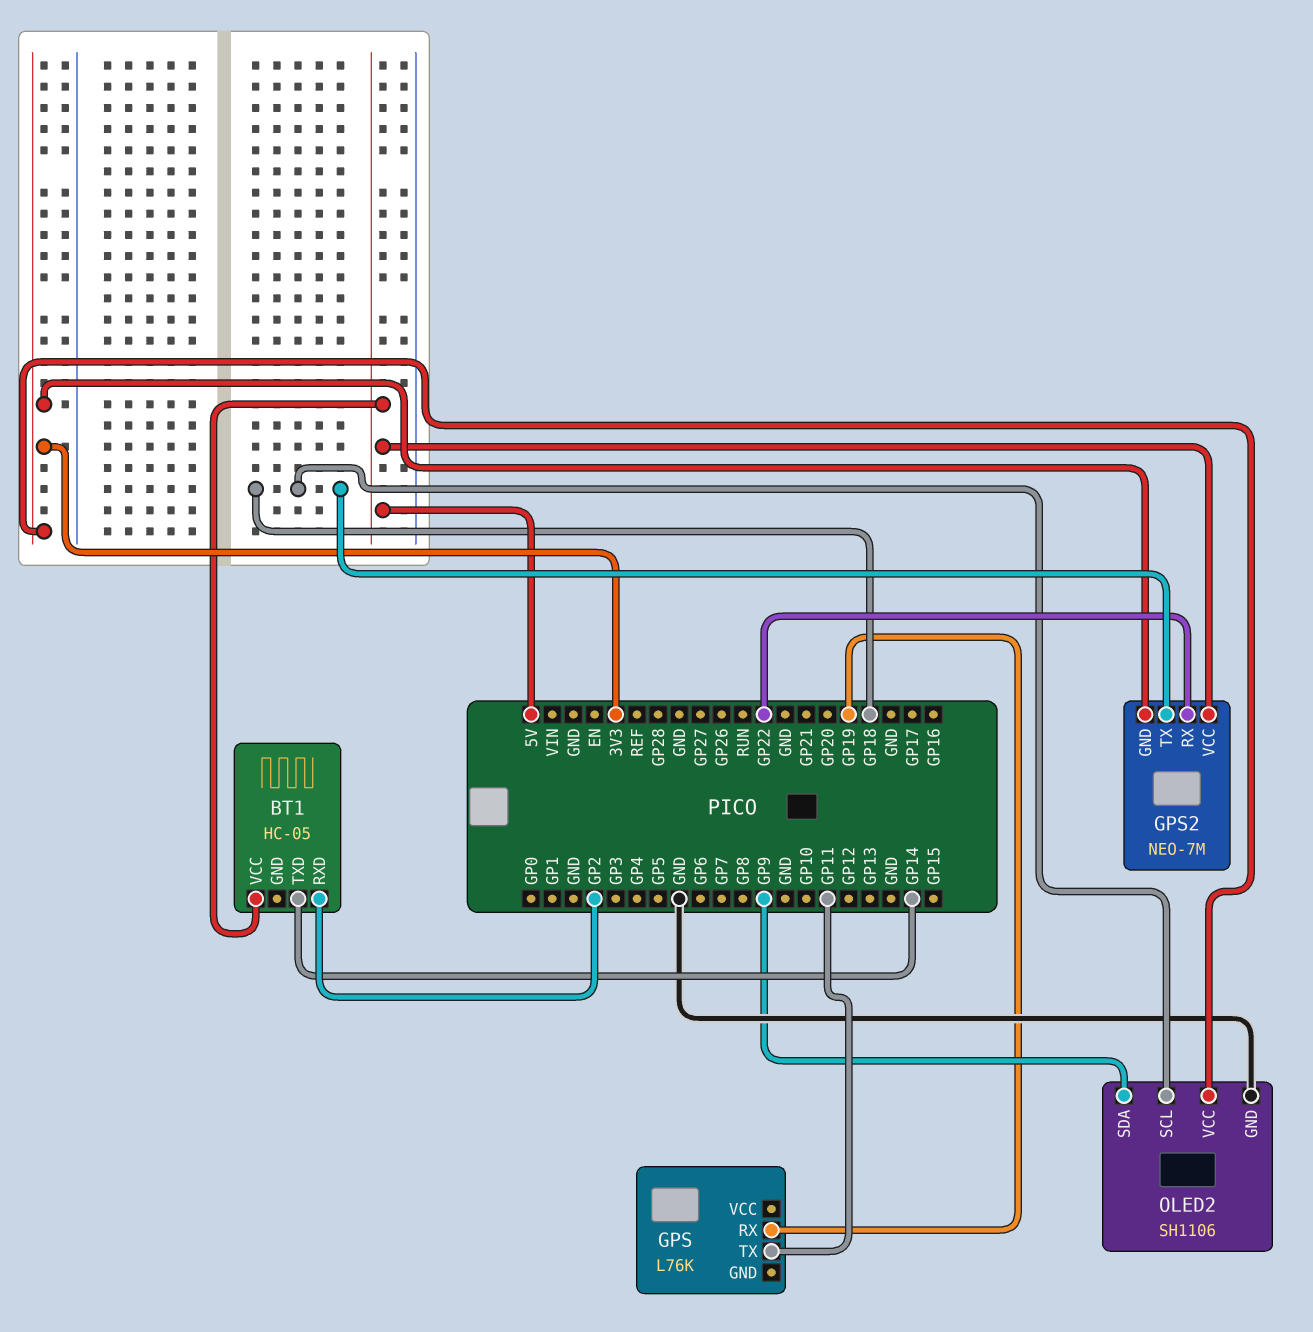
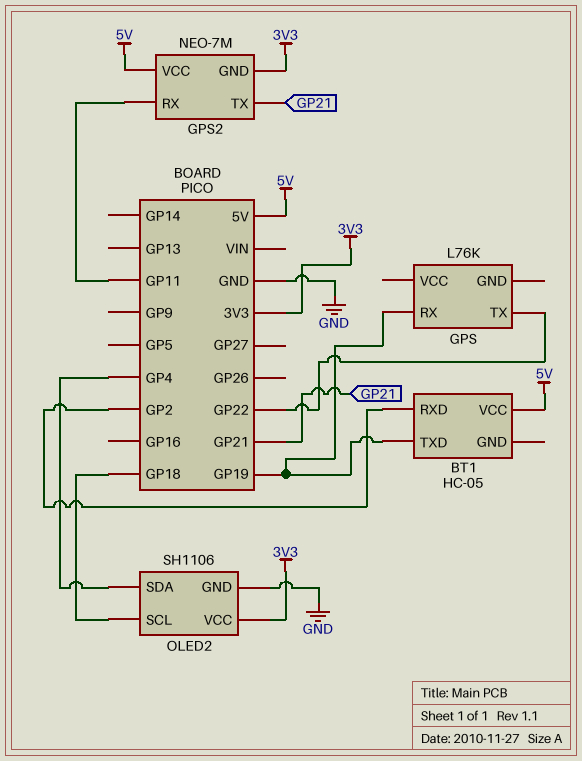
BT1 pin TXD: GP14 -> GP19
GPS pin TX: GP11 -> GP22
GPS2 pin RX: GP22 -> GP11
GPS2 pin TX: GP18 -> GP21
OLED2 pin SDA: GP9 -> GP4

